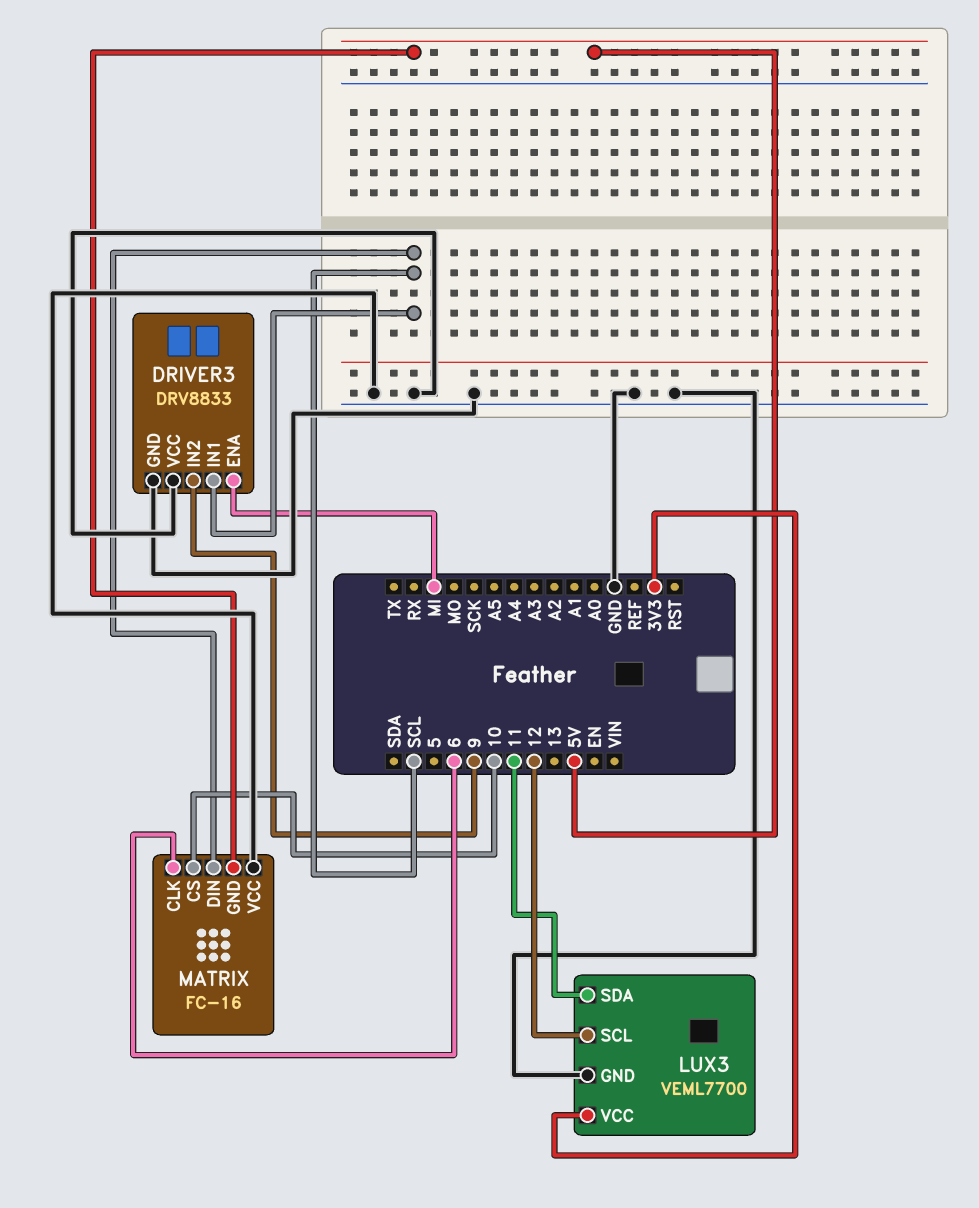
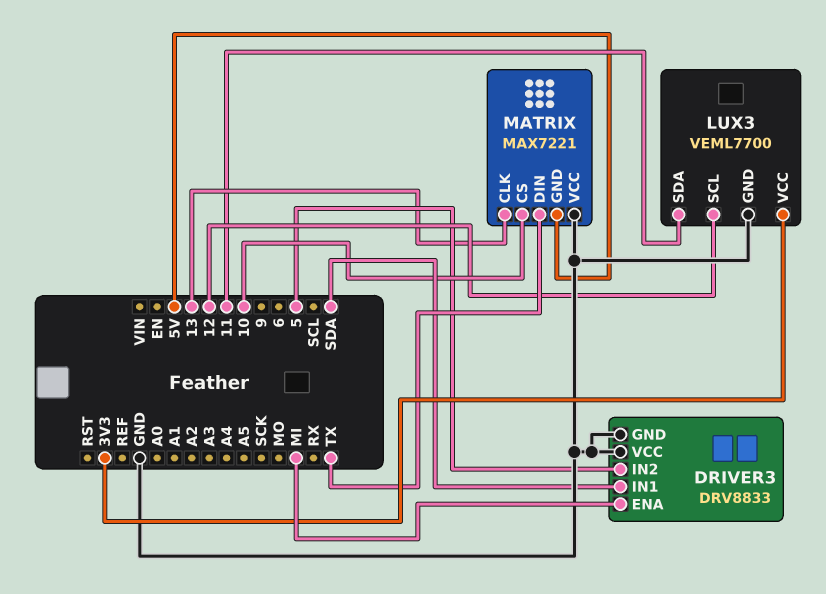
DRIVER3 pin IN1: SCL -> SDA
DRIVER3 pin IN2: 9 -> 5
MATRIX: FC-16 -> MAX7221
MATRIX pin CLK: 6 -> 13
MATRIX pin DIN: SCL -> TX

